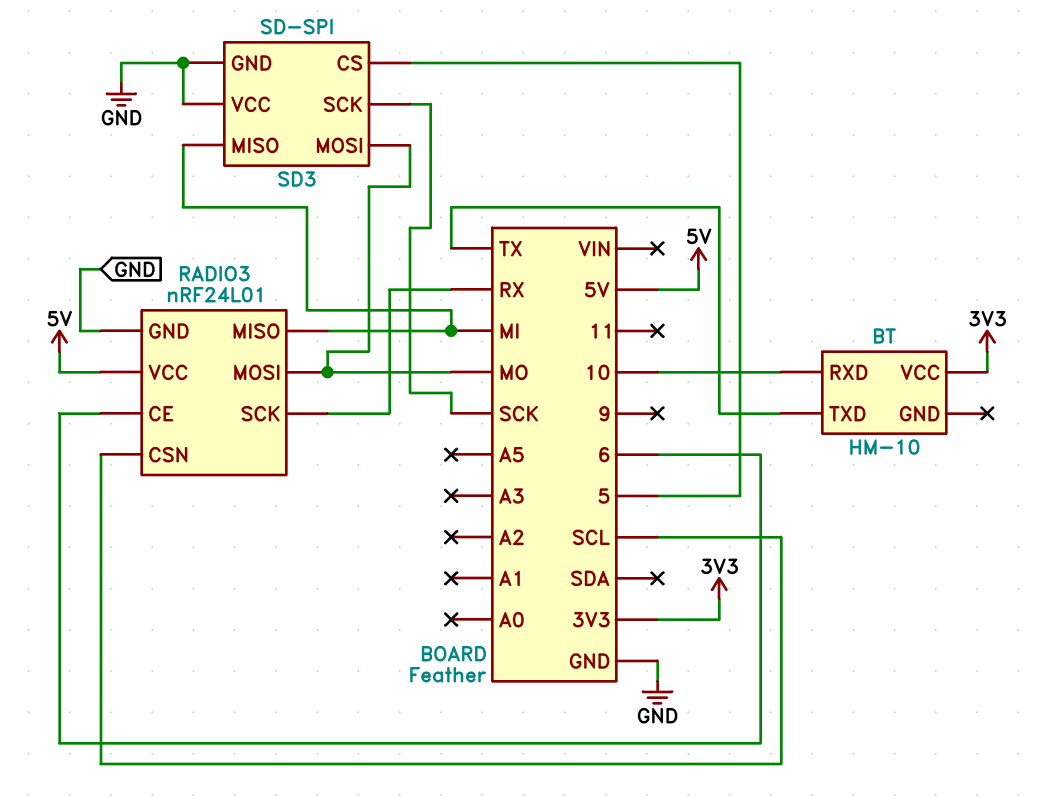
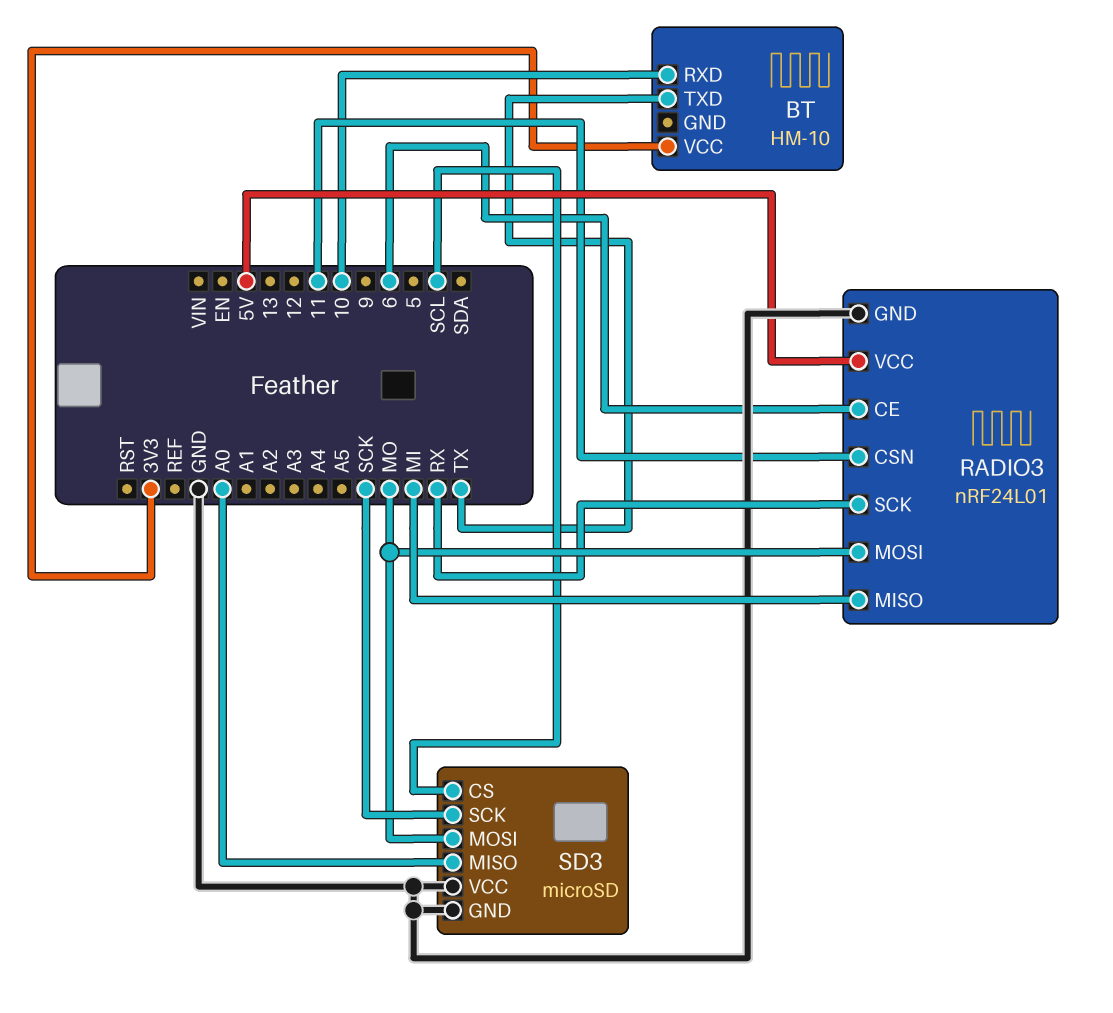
RADIO3 pin CSN: SCL -> 11
SD3: SD-SPI -> microSD
SD3 pin CS: 5 -> SCL
SD3 pin MISO: MI -> A0

